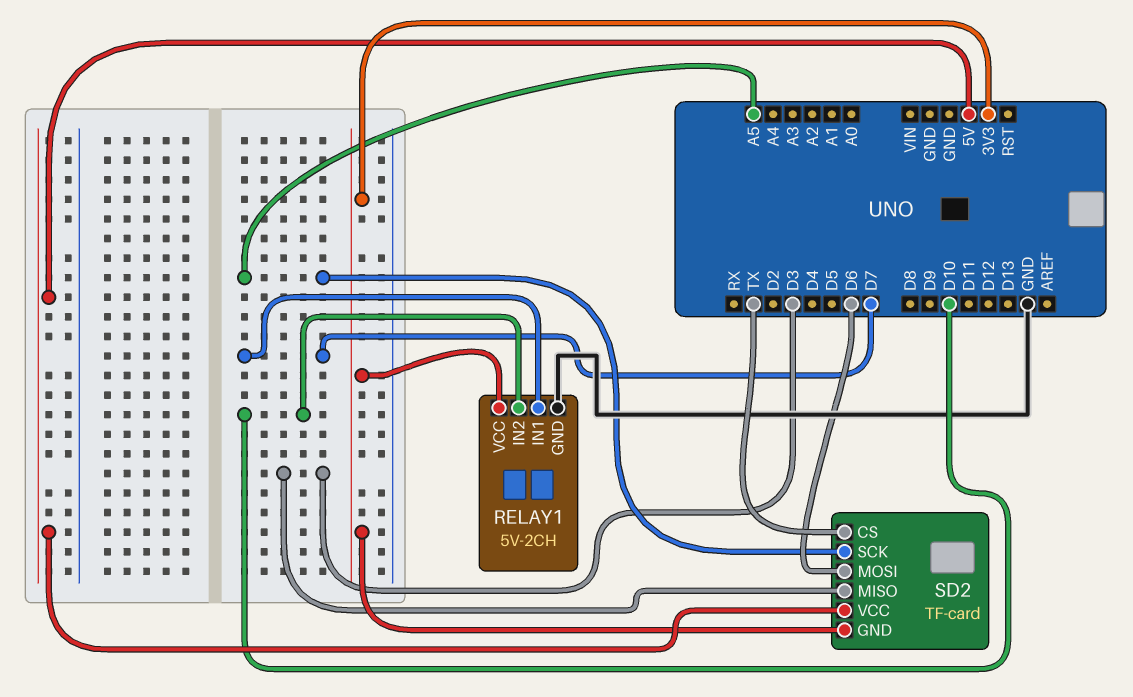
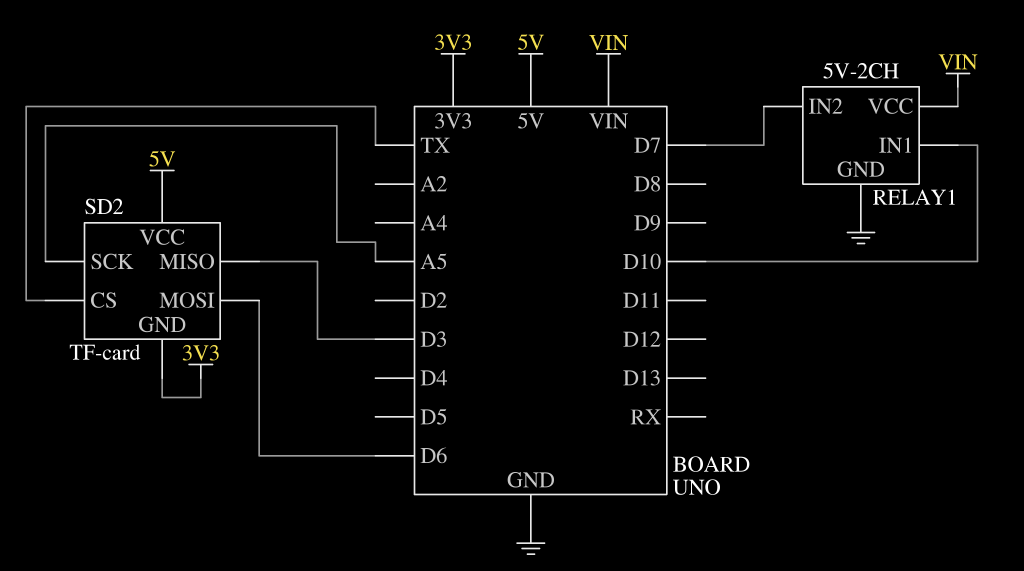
RELAY1 pin IN1: D7 -> D10
RELAY1 pin IN2: D10 -> D7
RELAY1 pin VCC: 3V3 -> VIN

